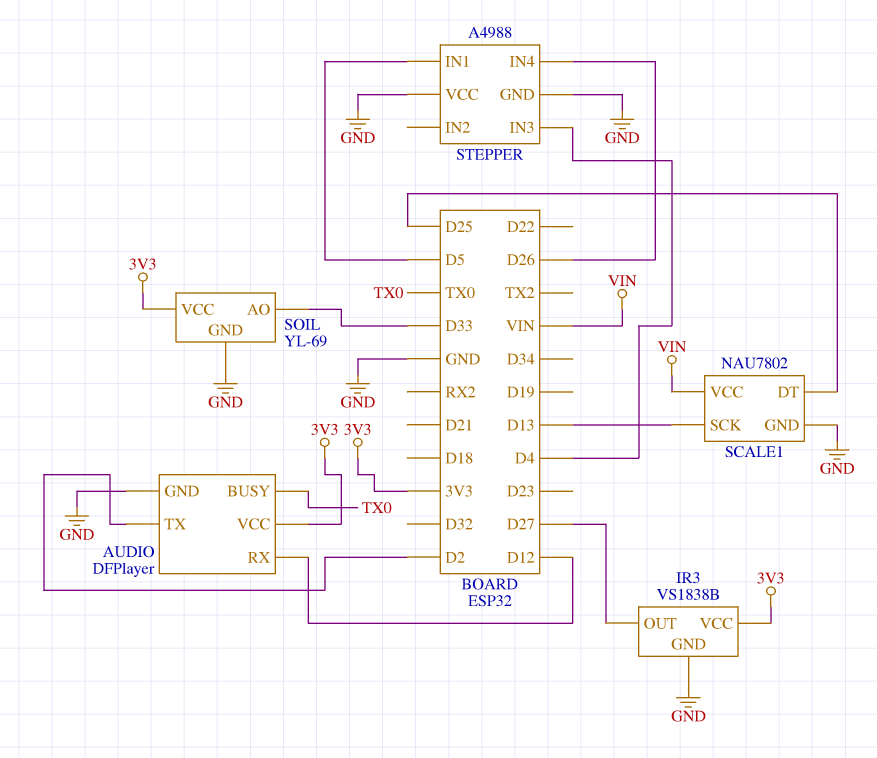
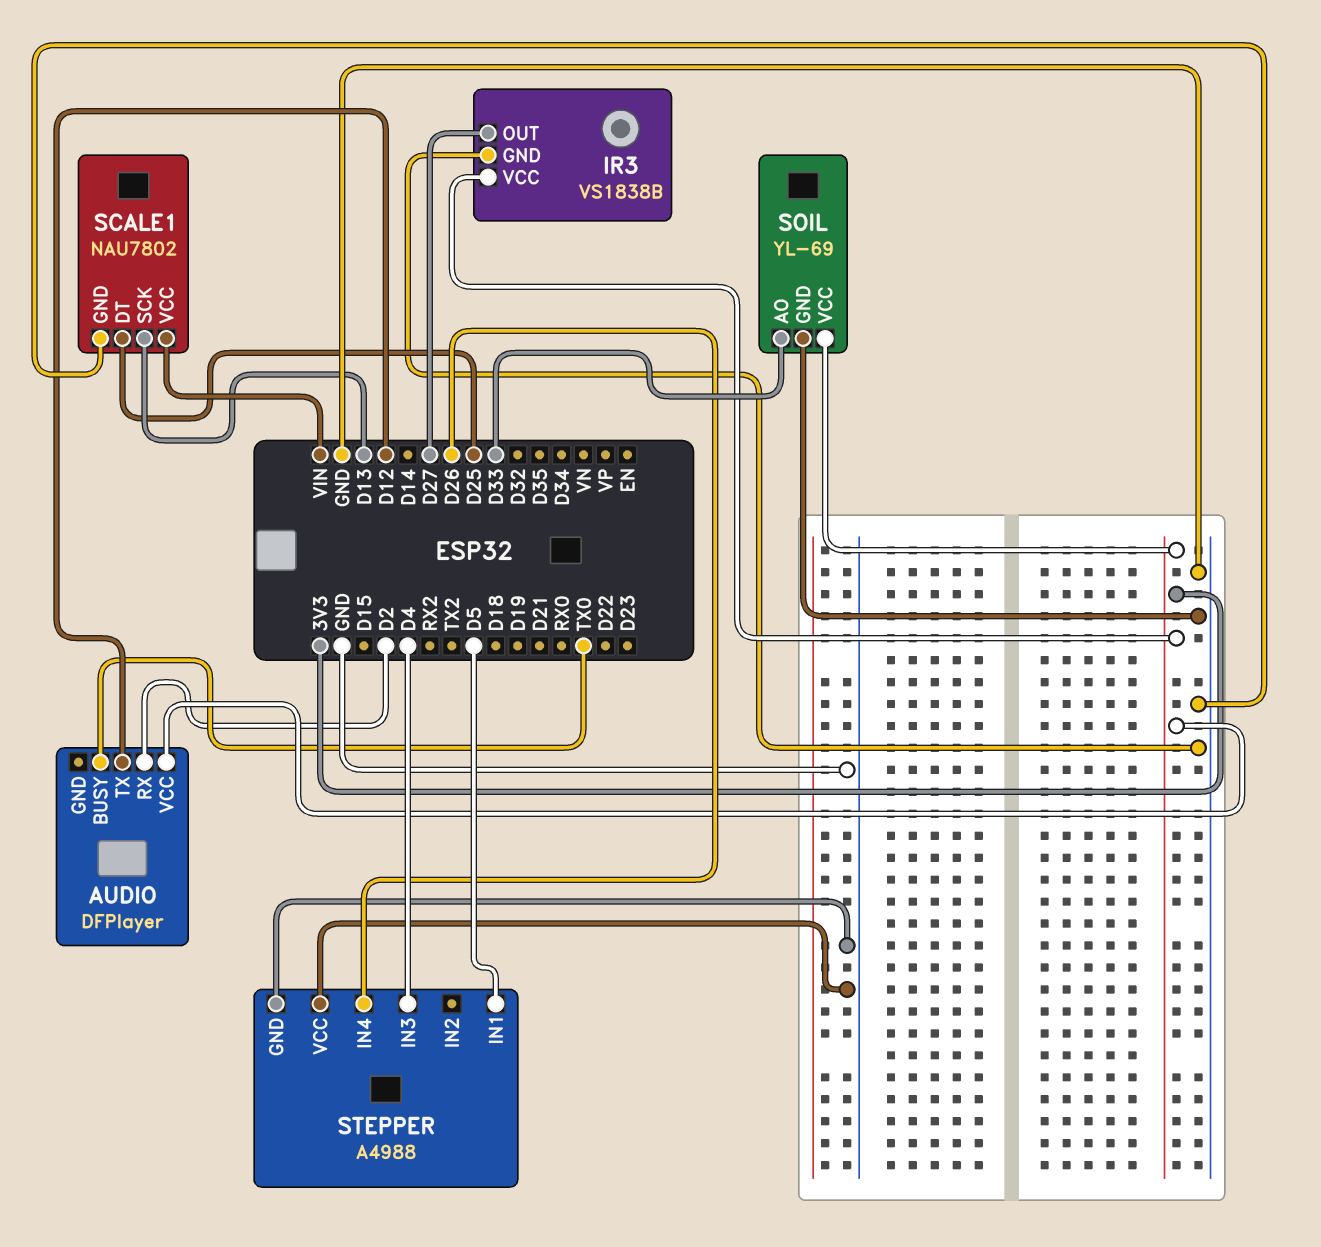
AUDIO pin GND: GND -> none
AUDIO pin RX: D12 -> D2
AUDIO pin TX: D2 -> D12

